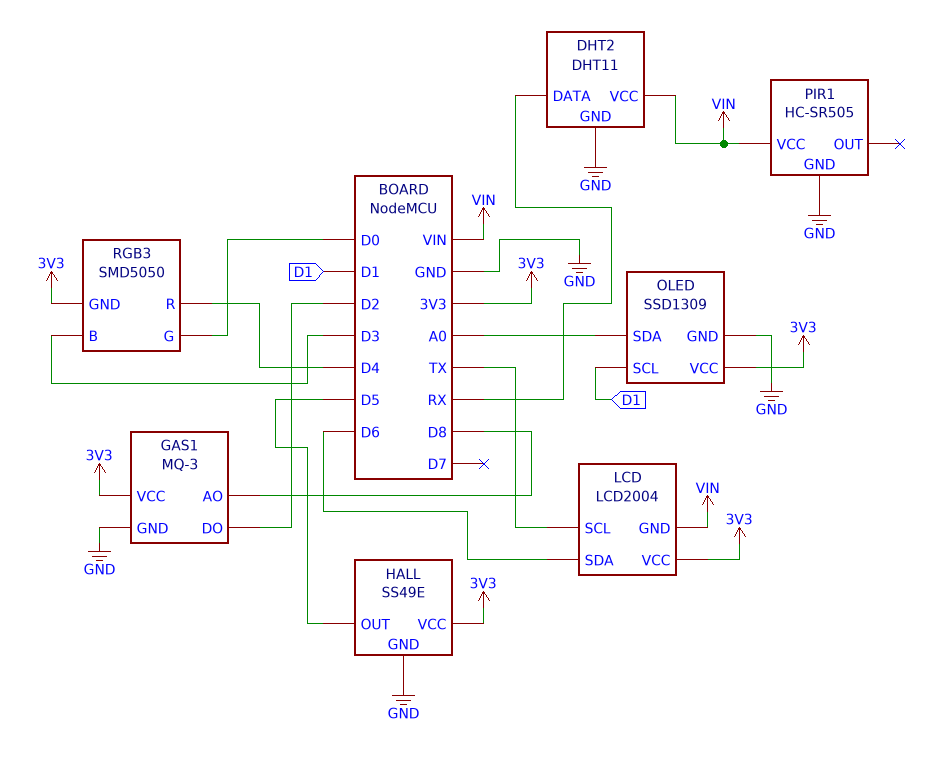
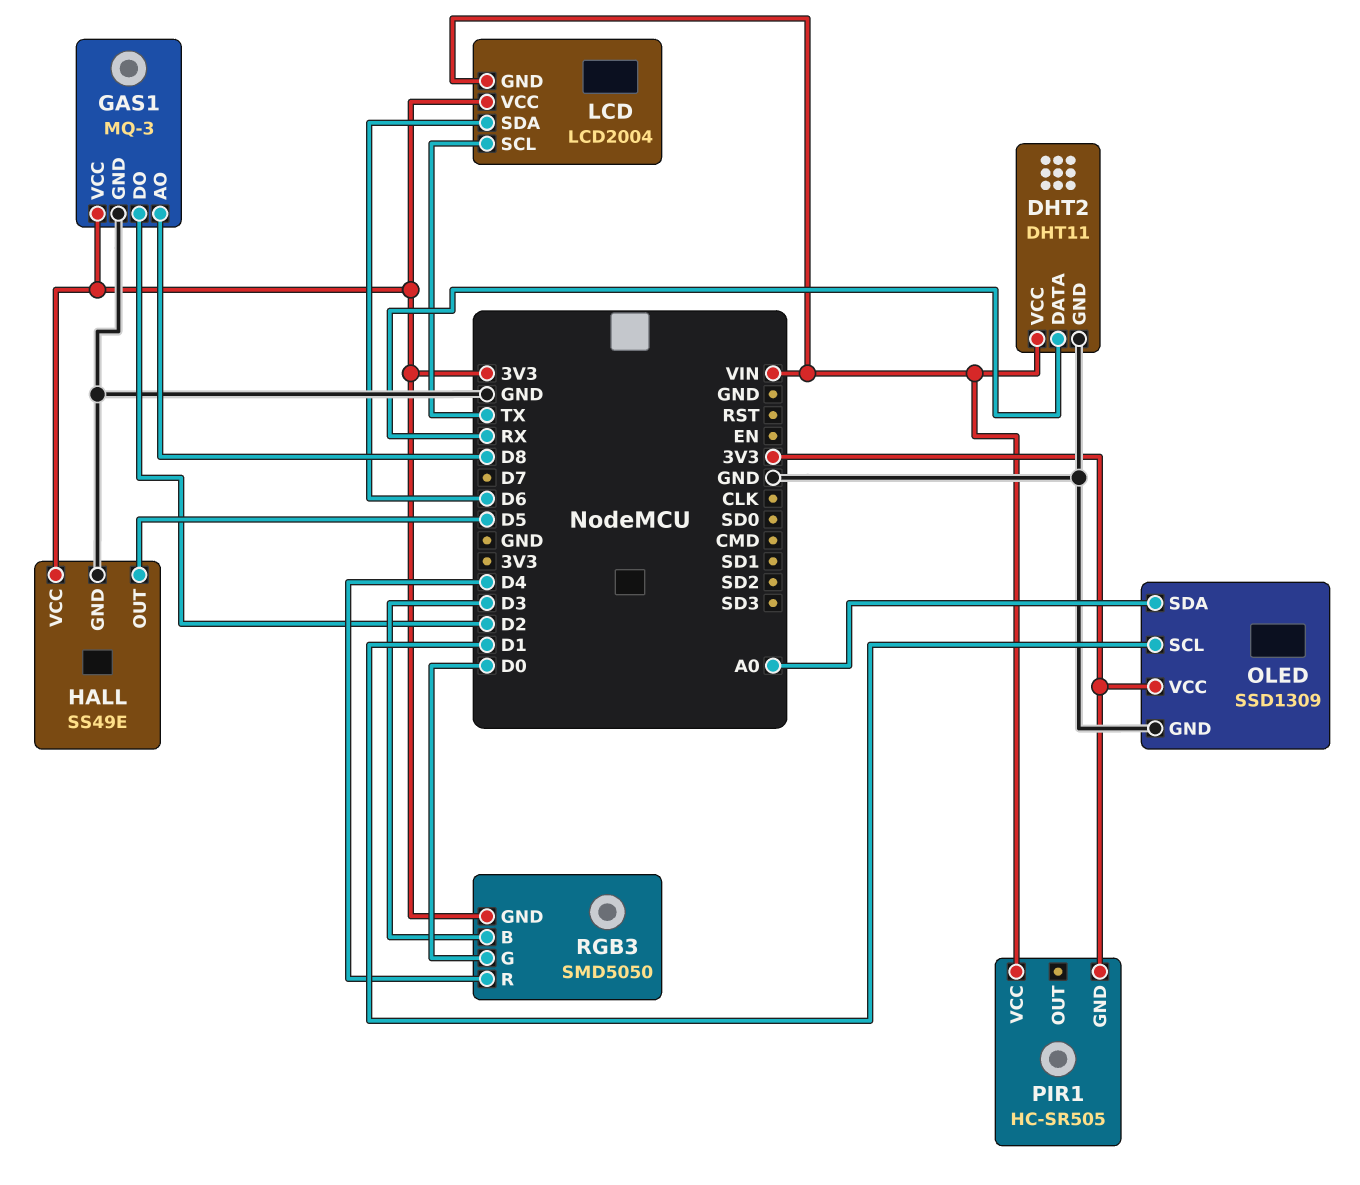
PIR1 pin GND: GND -> 3V3

